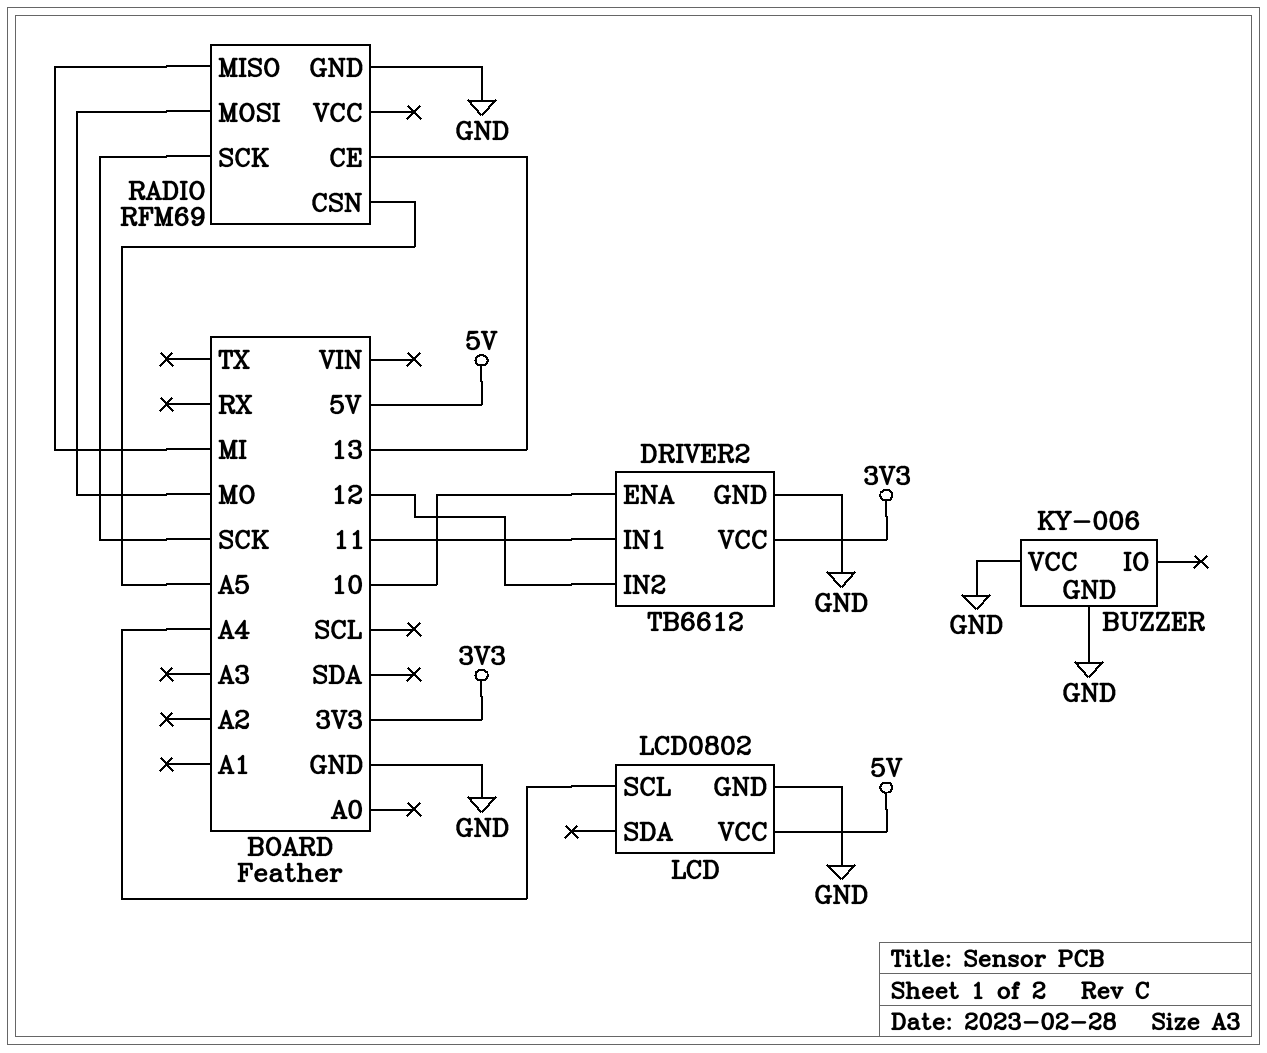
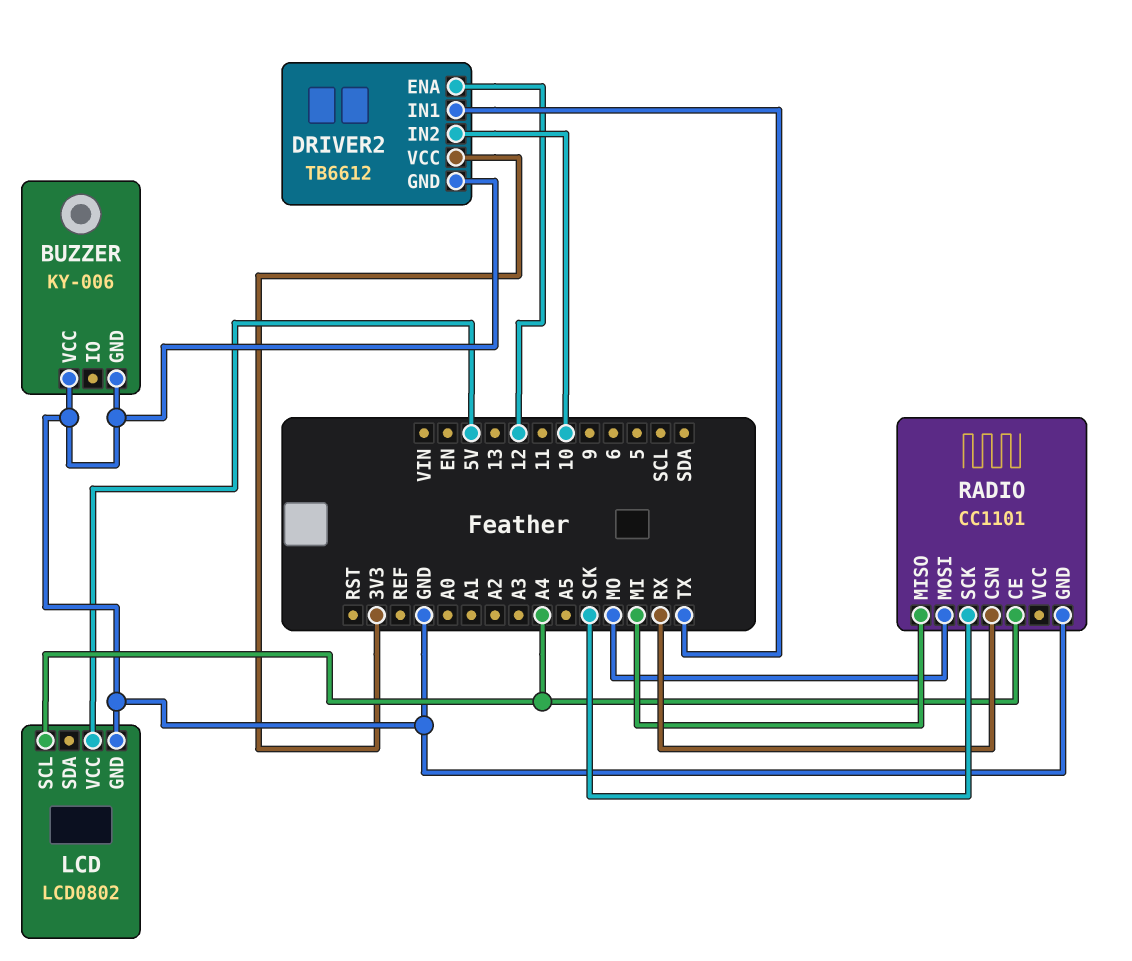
DRIVER2 pin ENA: 10 -> 12
DRIVER2 pin IN1: 11 -> TX
DRIVER2 pin IN2: 12 -> 10
RADIO: RFM69 -> CC1101
RADIO pin CE: 13 -> A4
RADIO pin CSN: A5 -> RX

